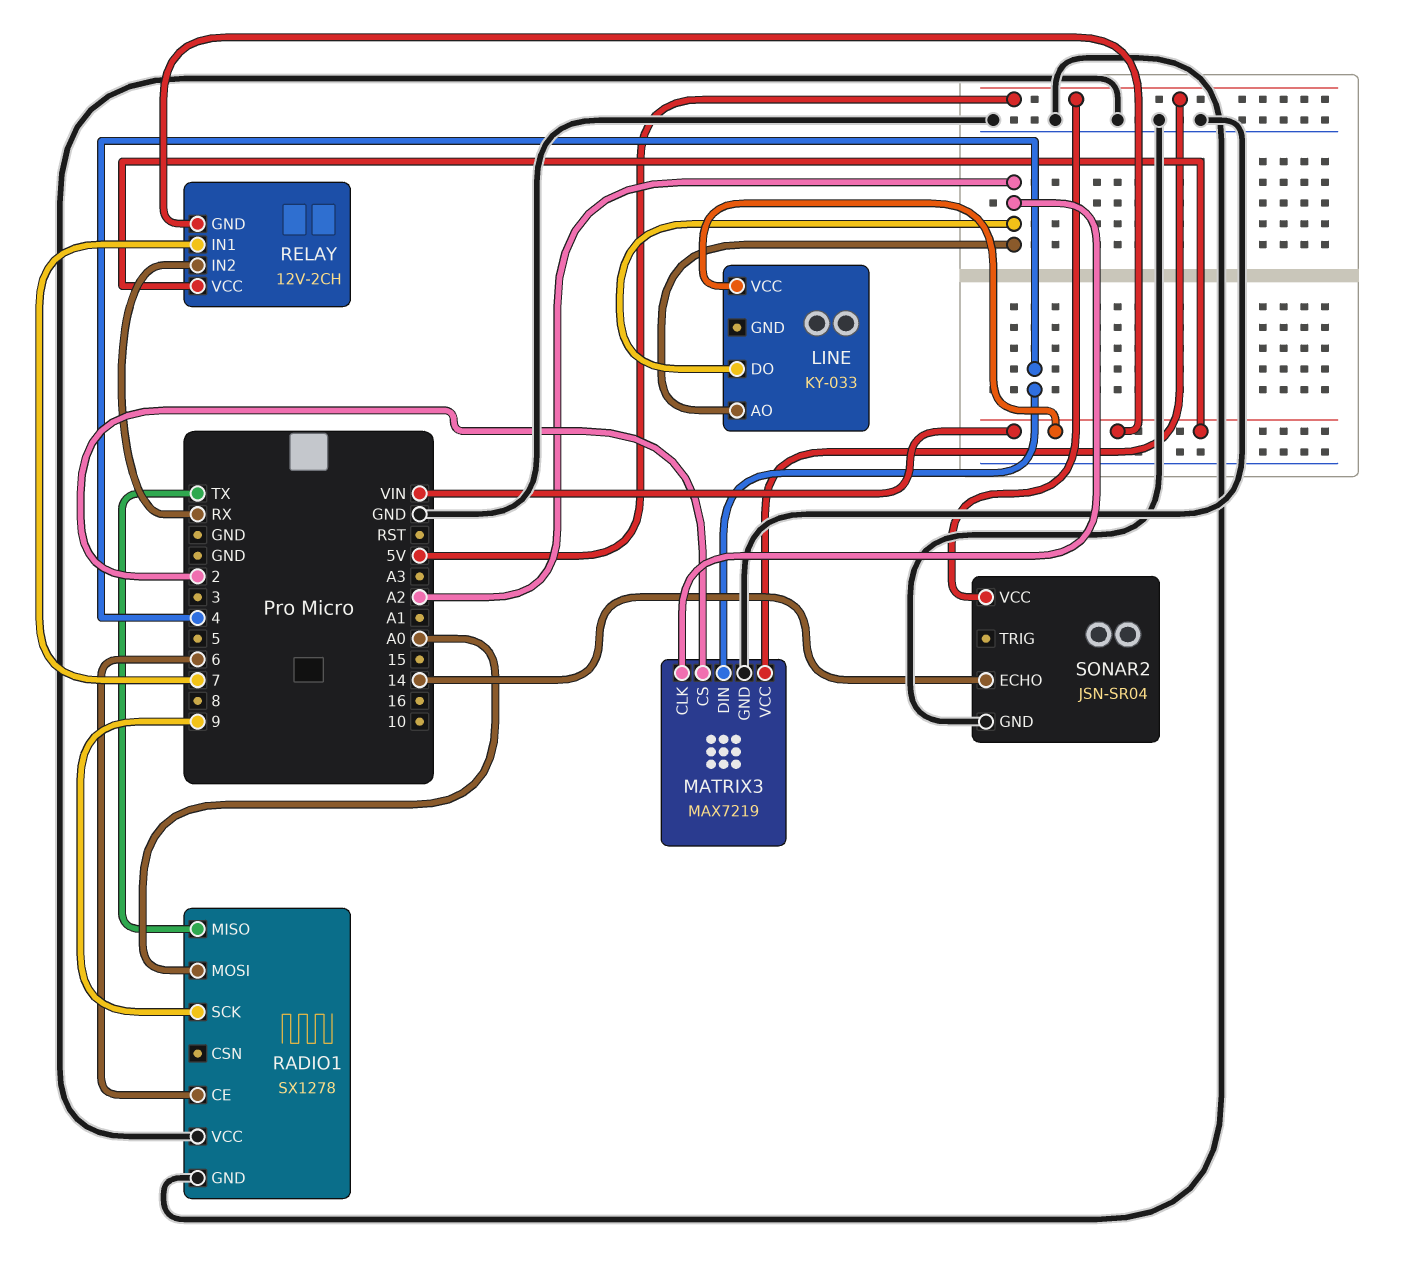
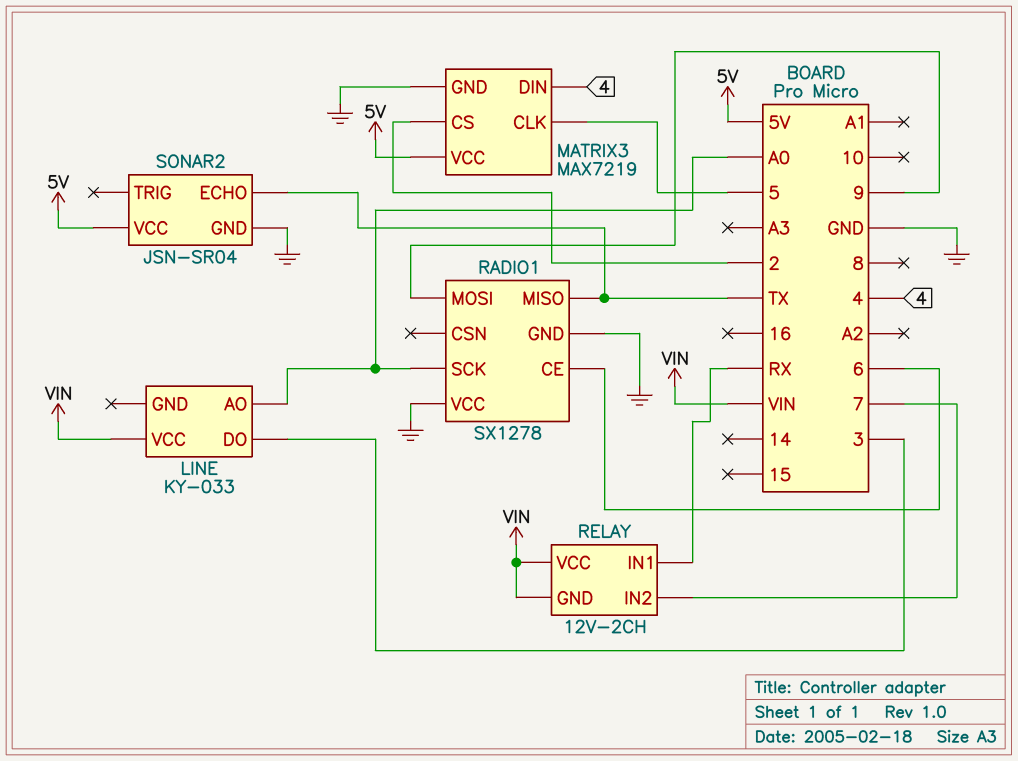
LINE pin AO: A2 -> A0
LINE pin DO: A2 -> 3
MATRIX3 pin CLK: A2 -> 5
RADIO1 pin MOSI: A0 -> 9
RADIO1 pin SCK: 9 -> A0
RELAY pin IN1: 7 -> RX
RELAY pin IN2: RX -> 7
SONAR2 pin ECHO: 14 -> TX

